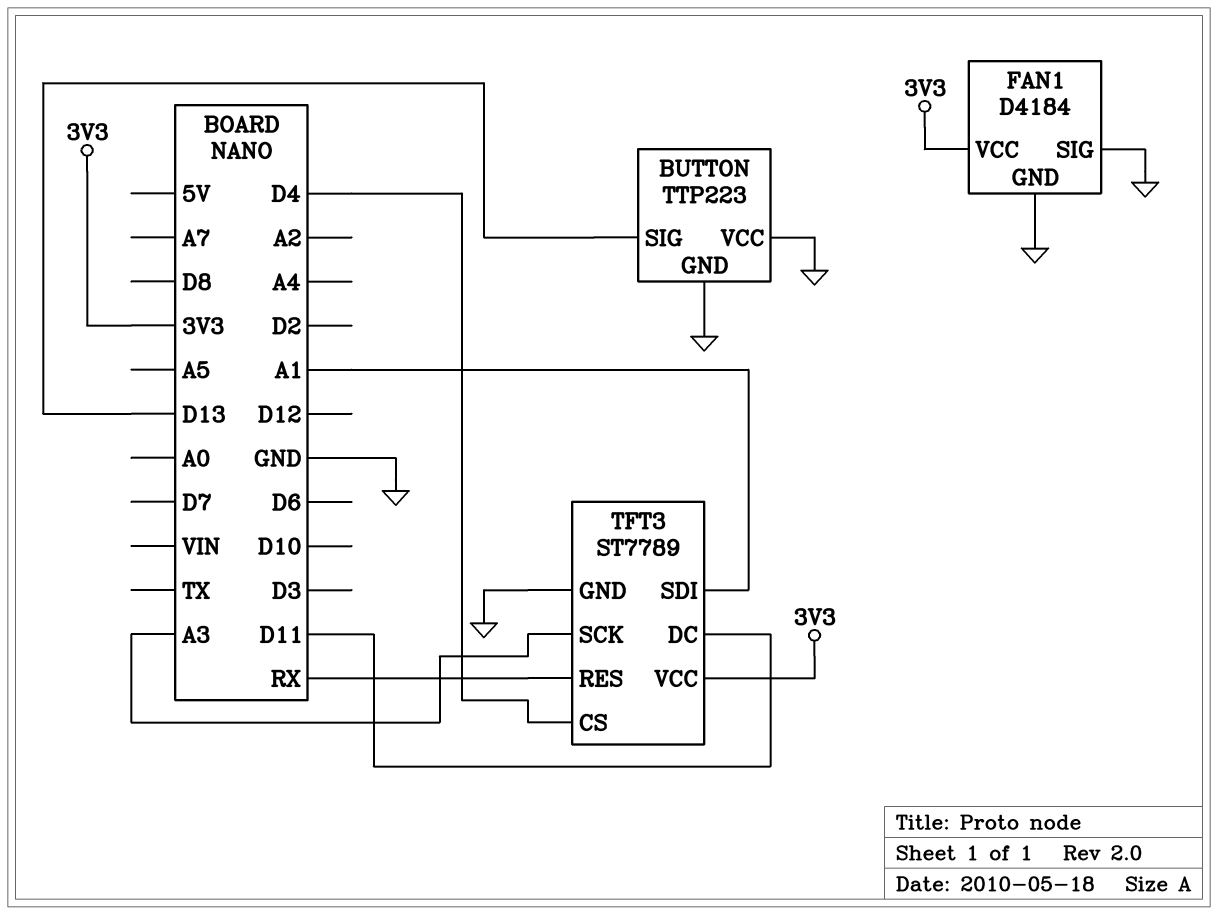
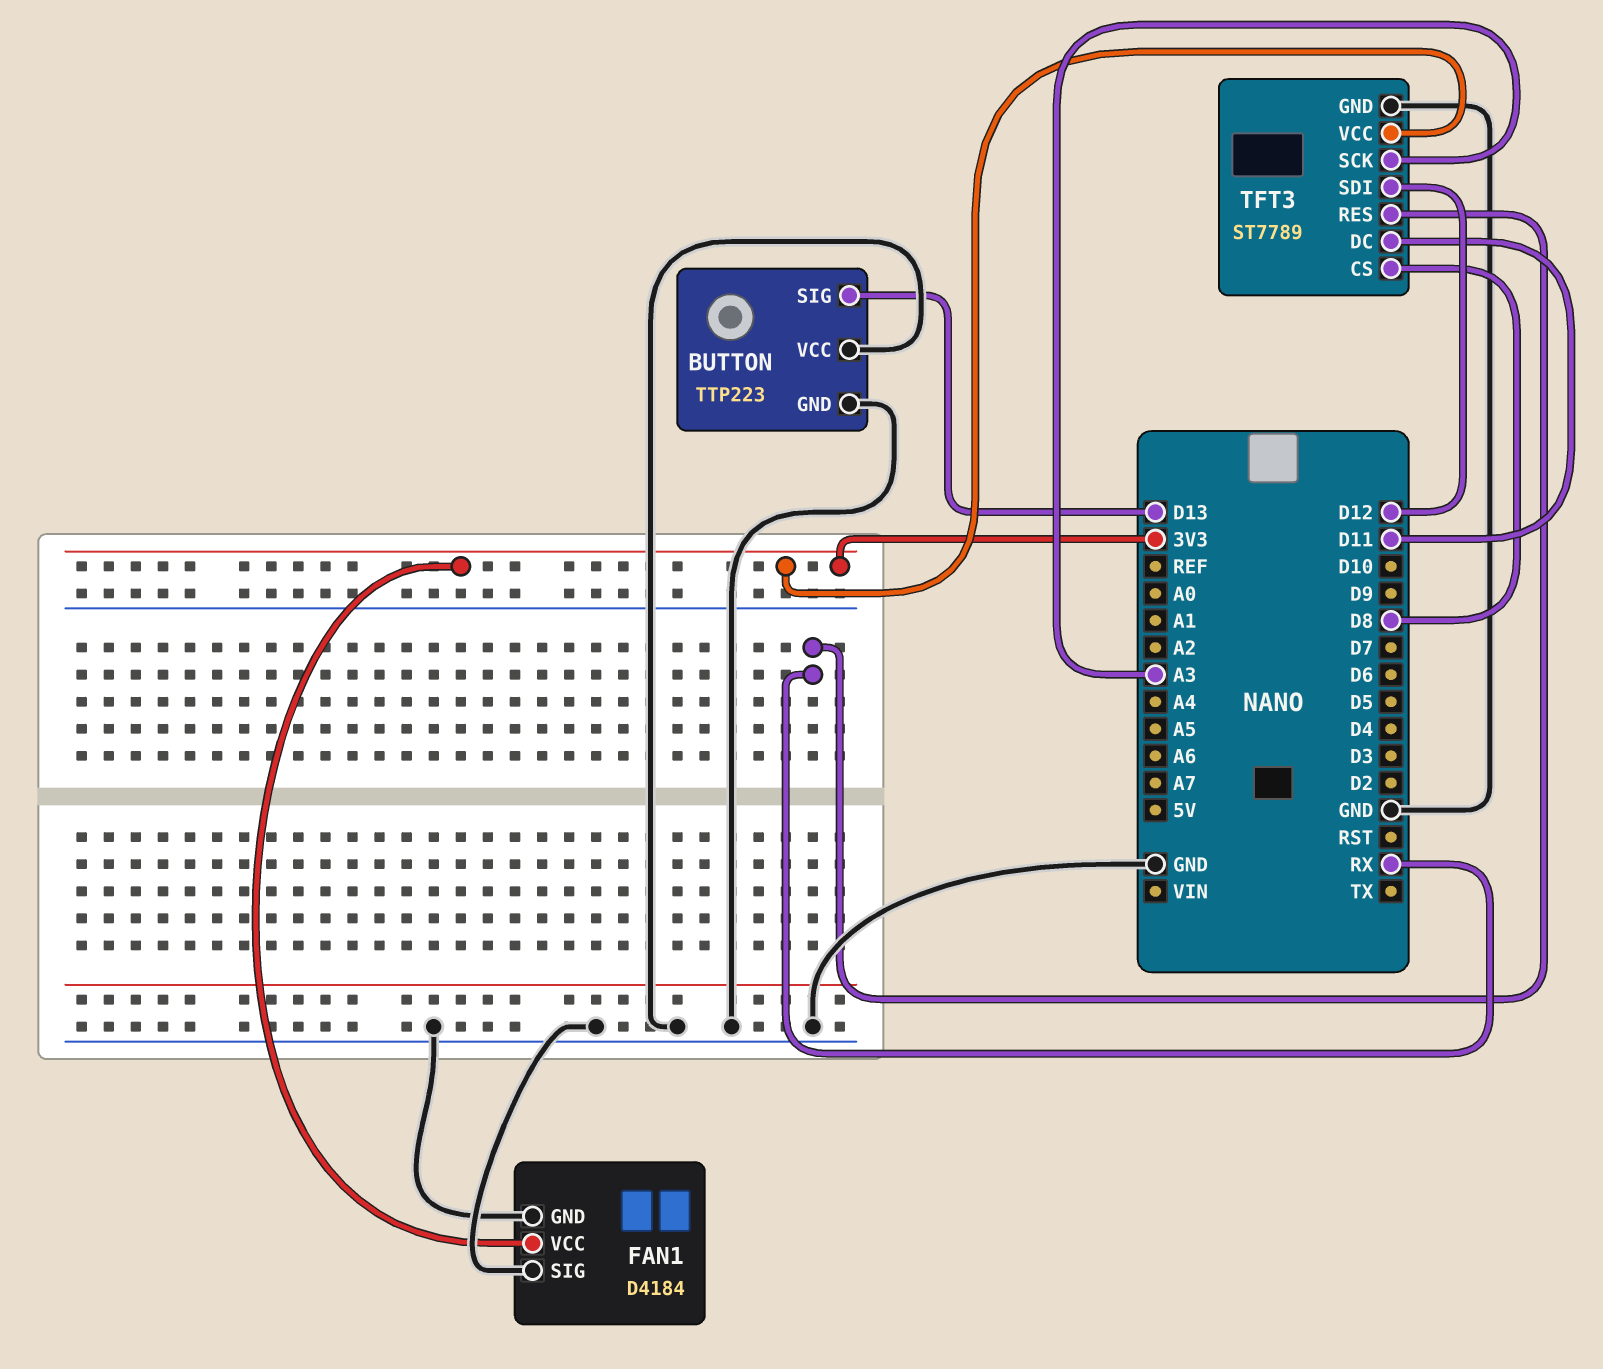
TFT3 pin CS: D4 -> D8
TFT3 pin SDI: A1 -> D12

